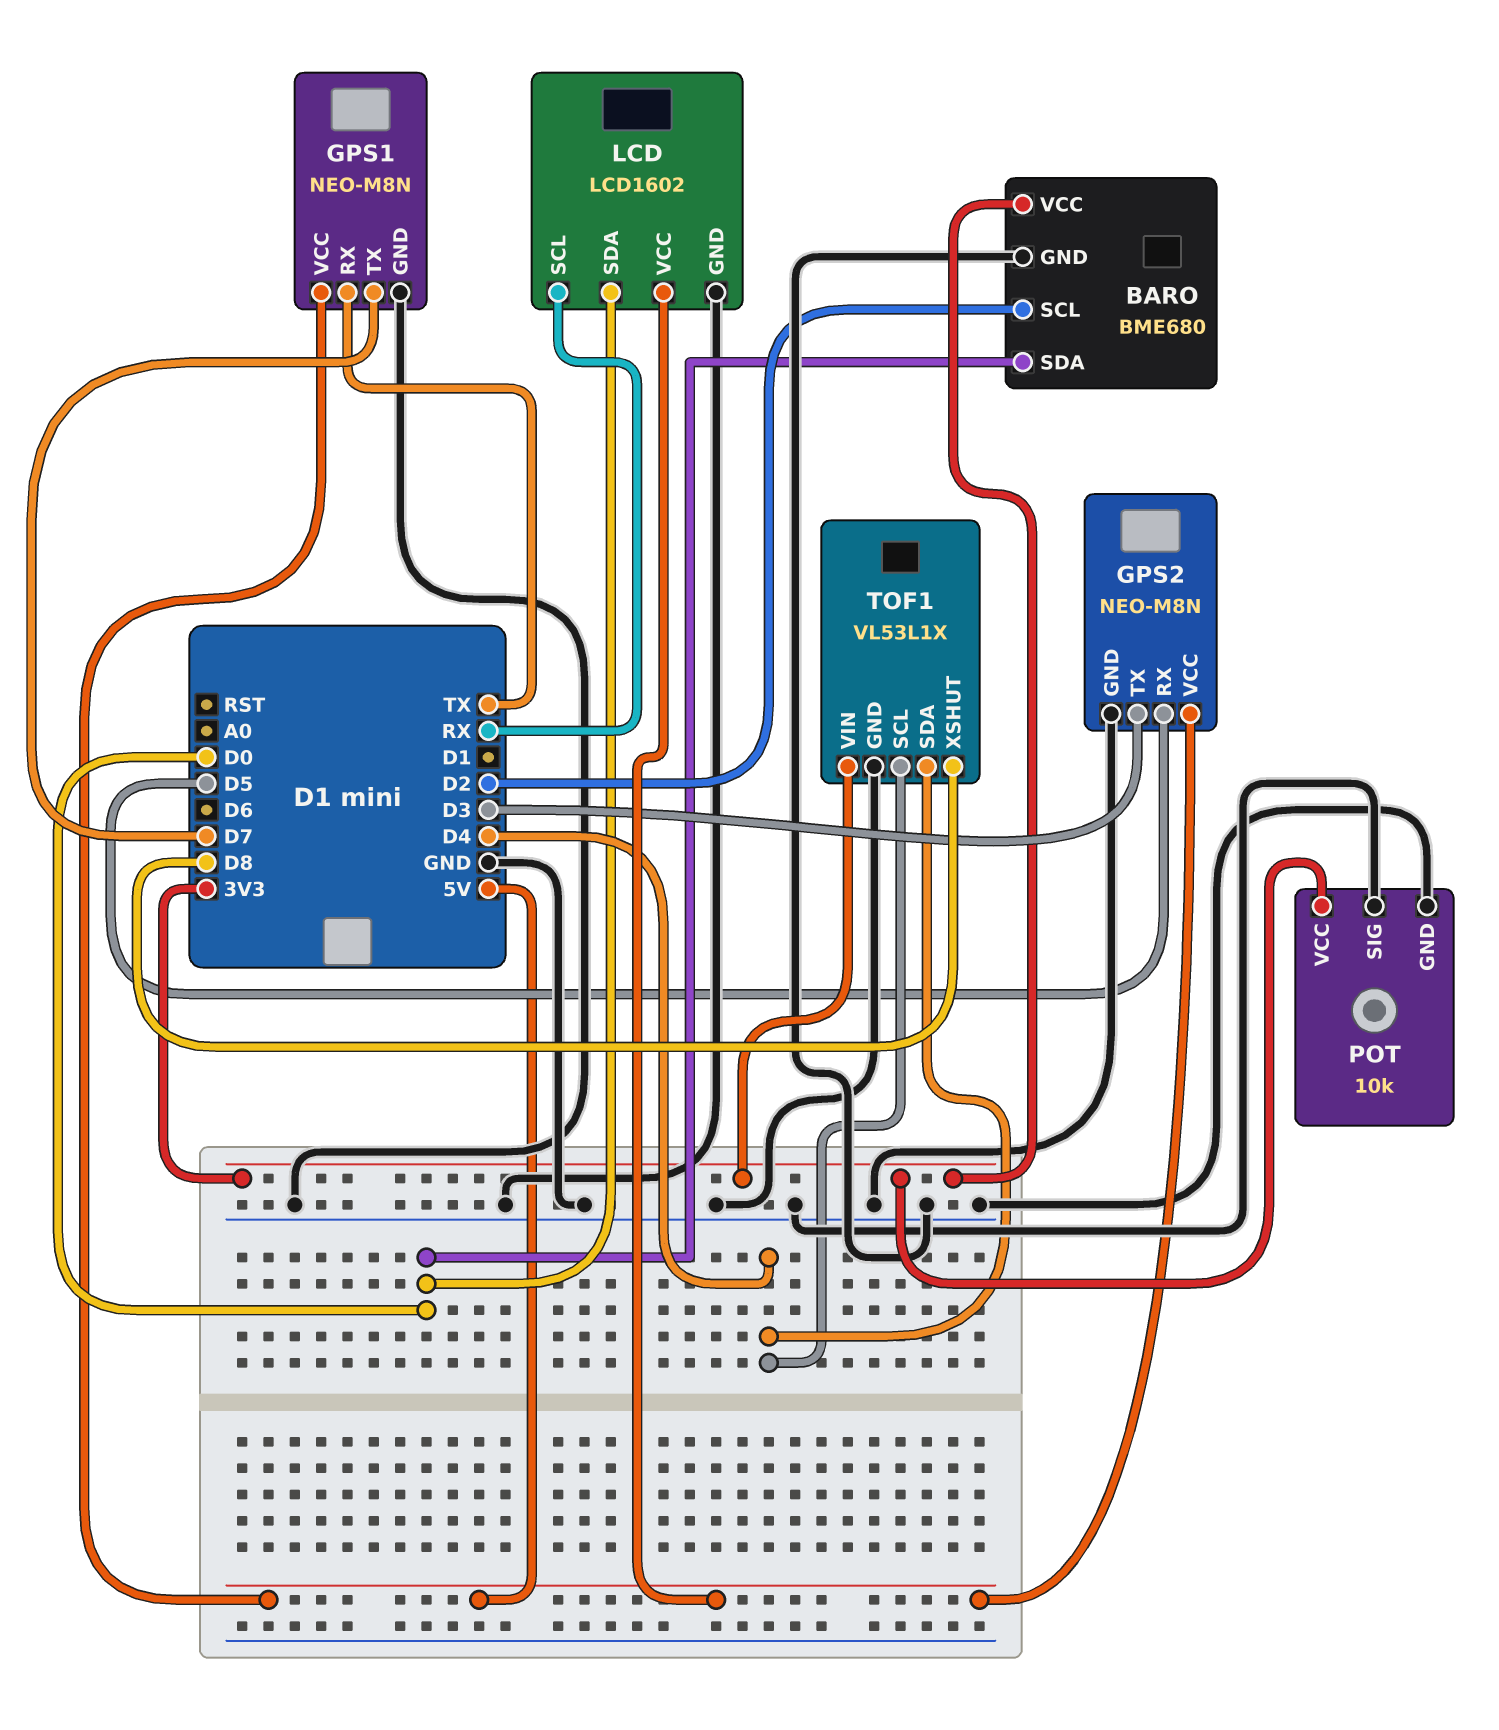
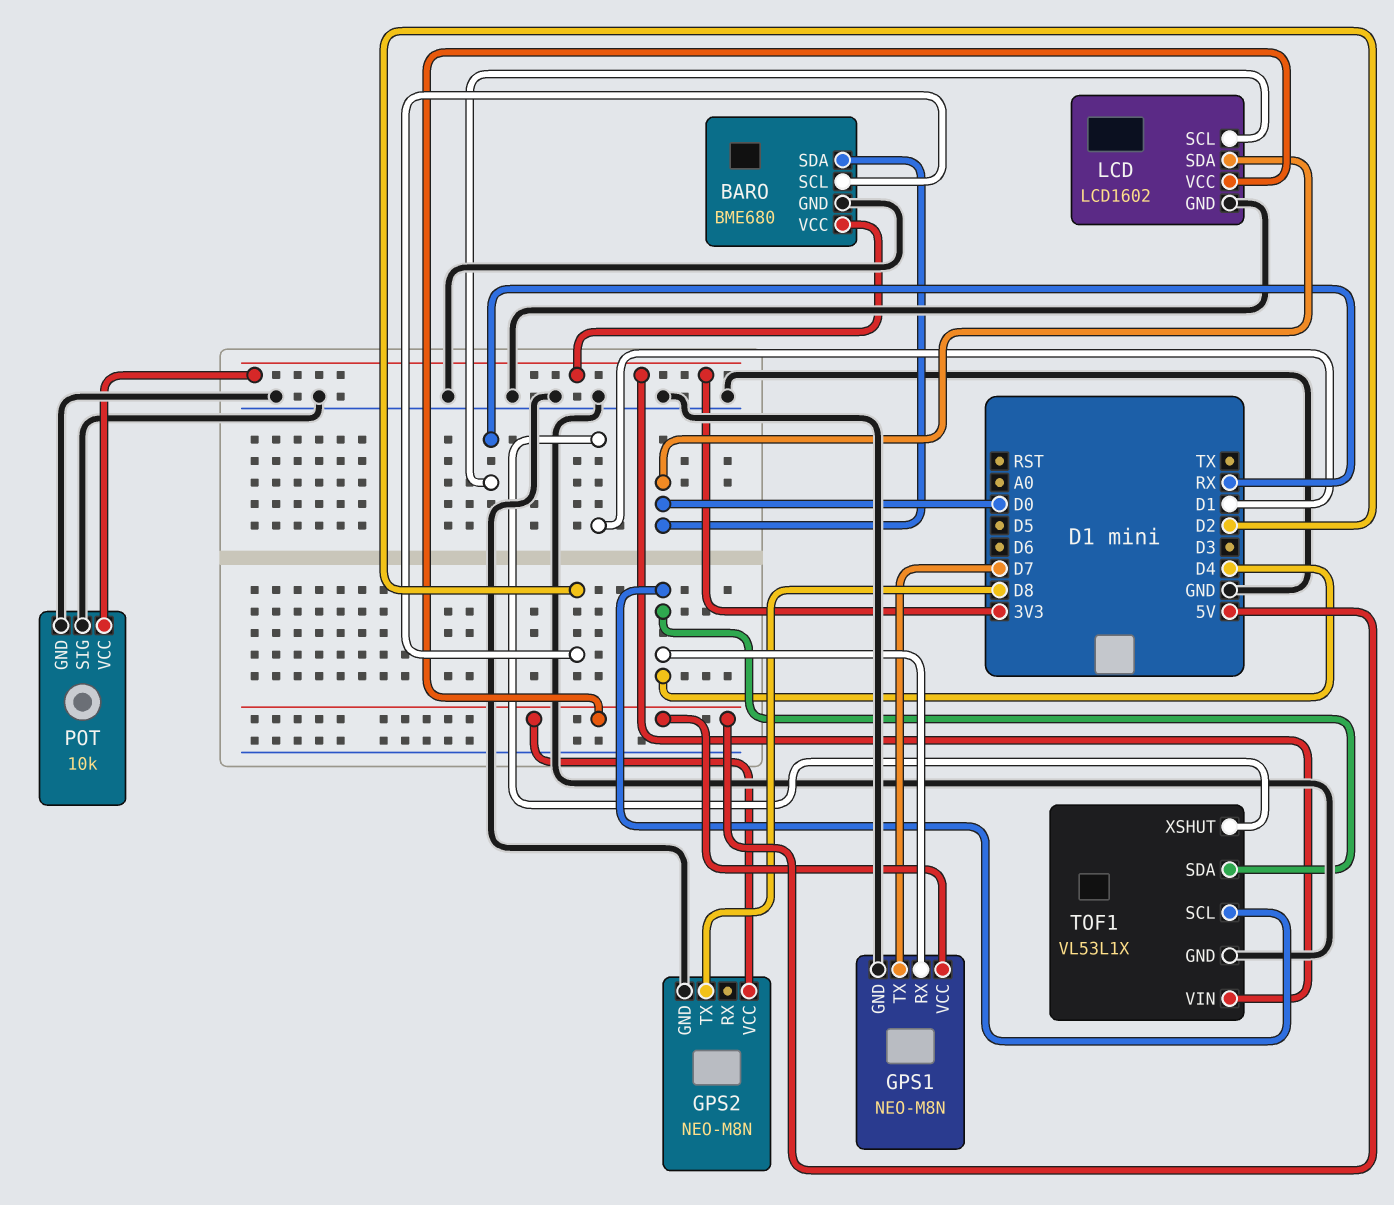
GPS1 pin RX: TX -> D4
GPS2 pin RX: D5 -> none
GPS2 pin TX: D3 -> D8
TOF1 pin XSHUT: D8 -> D1

